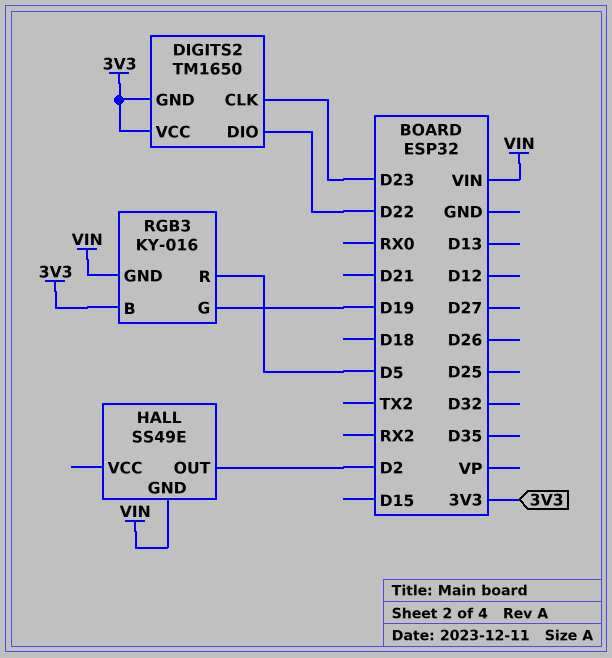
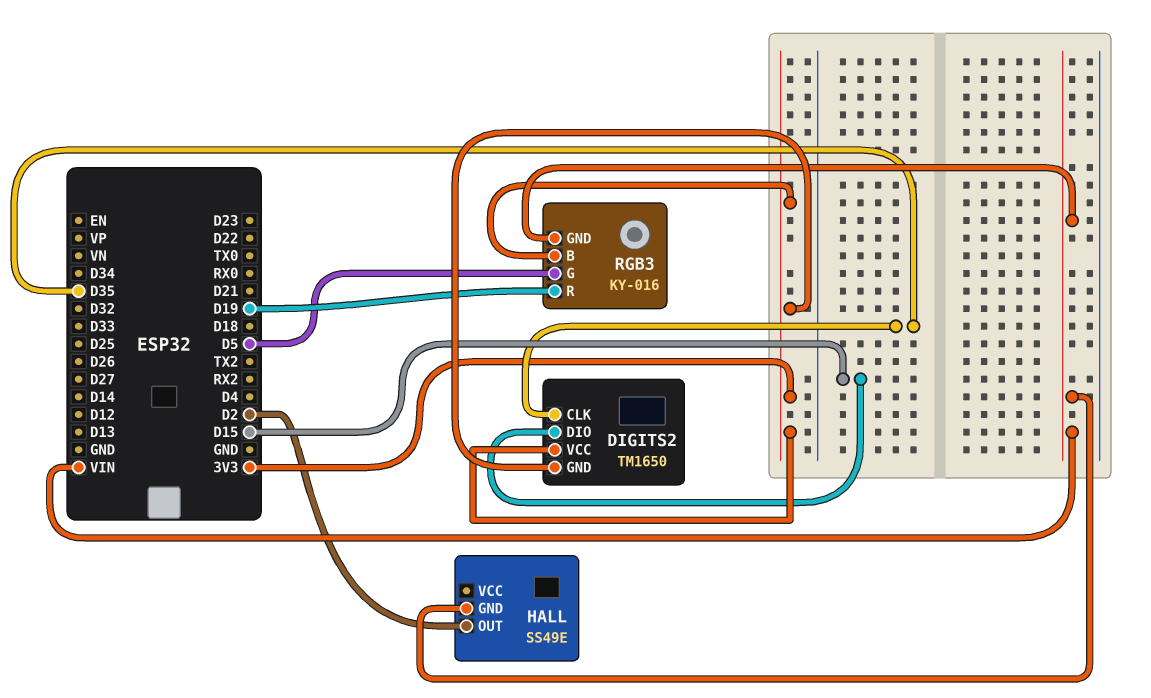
DIGITS2 pin CLK: D23 -> D35
DIGITS2 pin DIO: D22 -> D15
RGB3 pin G: D19 -> D5
RGB3 pin R: D5 -> D19

